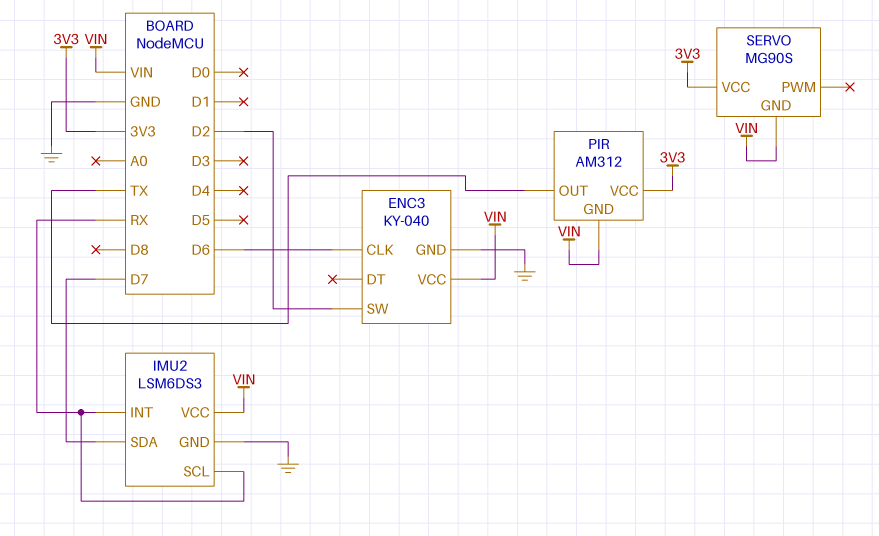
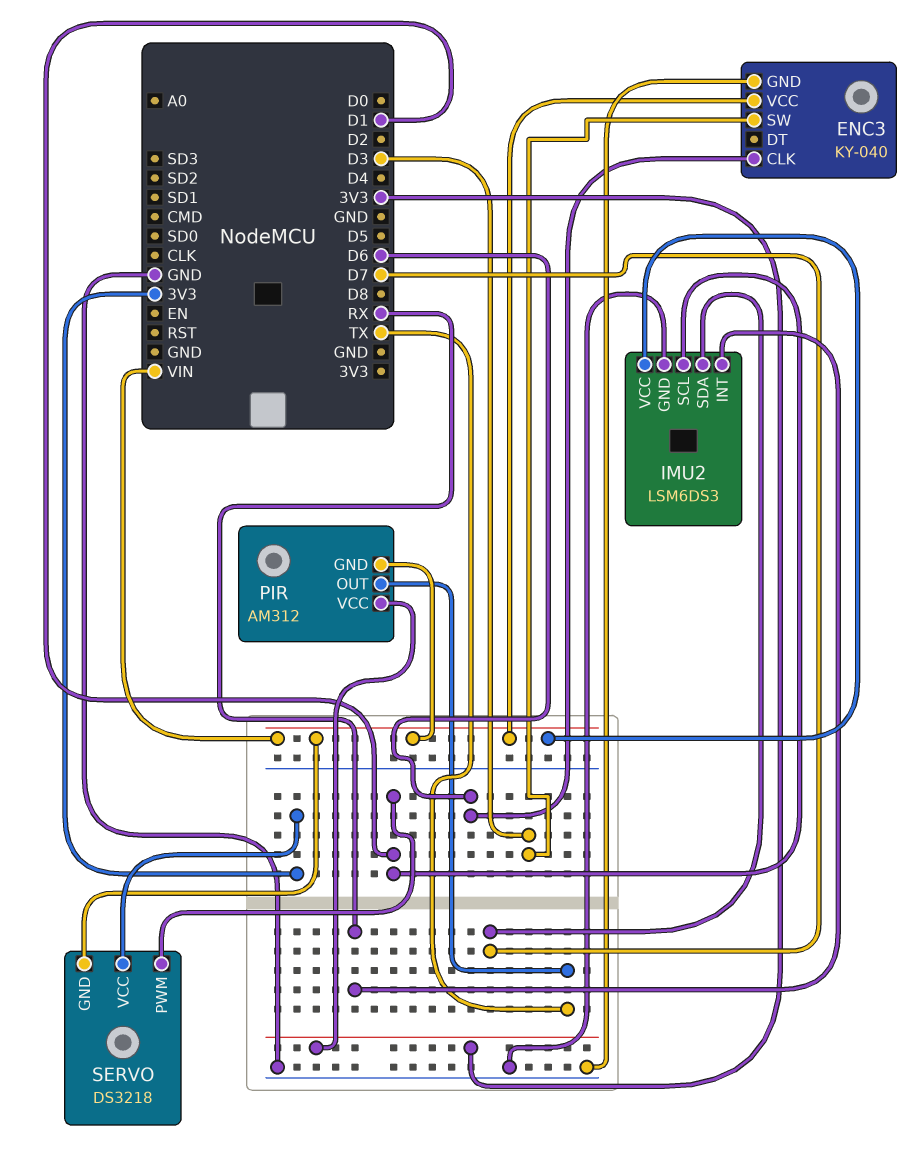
ENC3 pin SW: D2 -> D3
IMU2 pin SCL: RX -> D1
SERVO: MG90S -> DS3218
SERVO pin PWM: none -> D1

